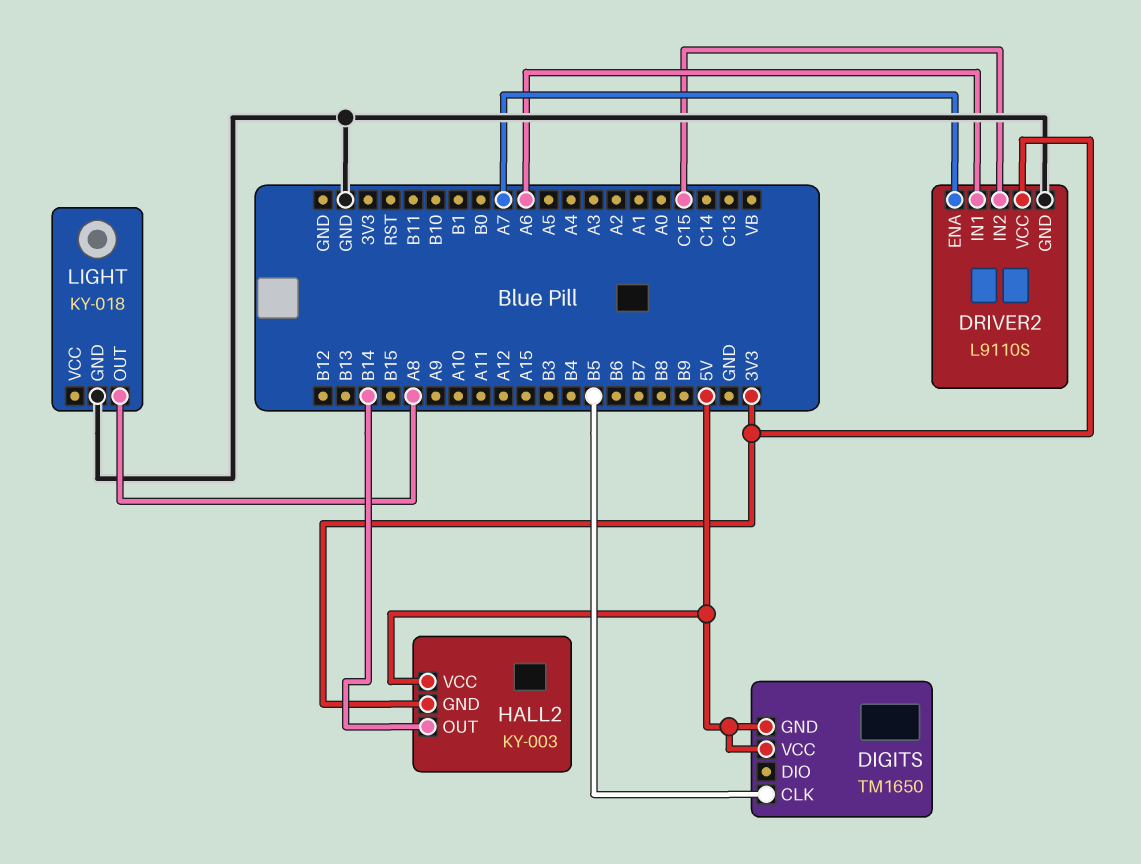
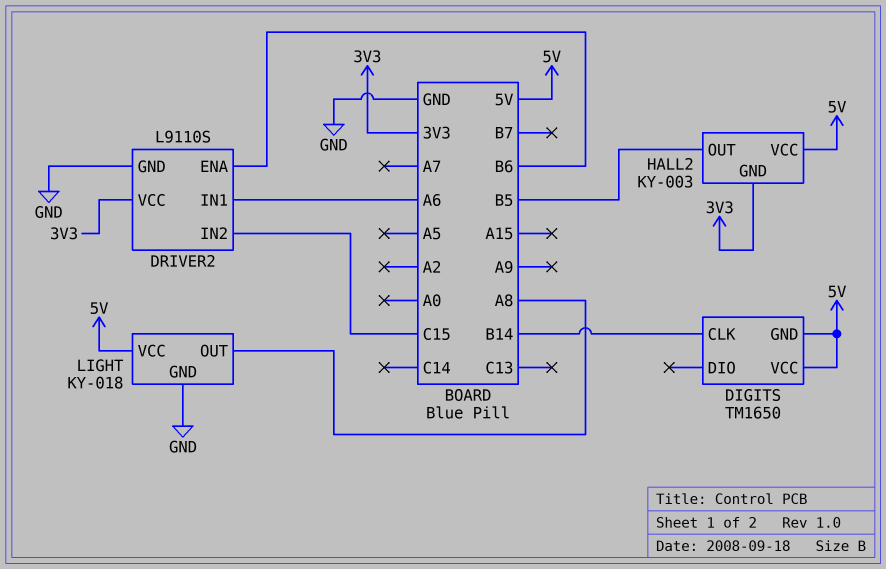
DIGITS pin CLK: B5 -> B14
DRIVER2 pin ENA: A7 -> B6
HALL2 pin OUT: B14 -> B5
LIGHT pin VCC: none -> 5V

